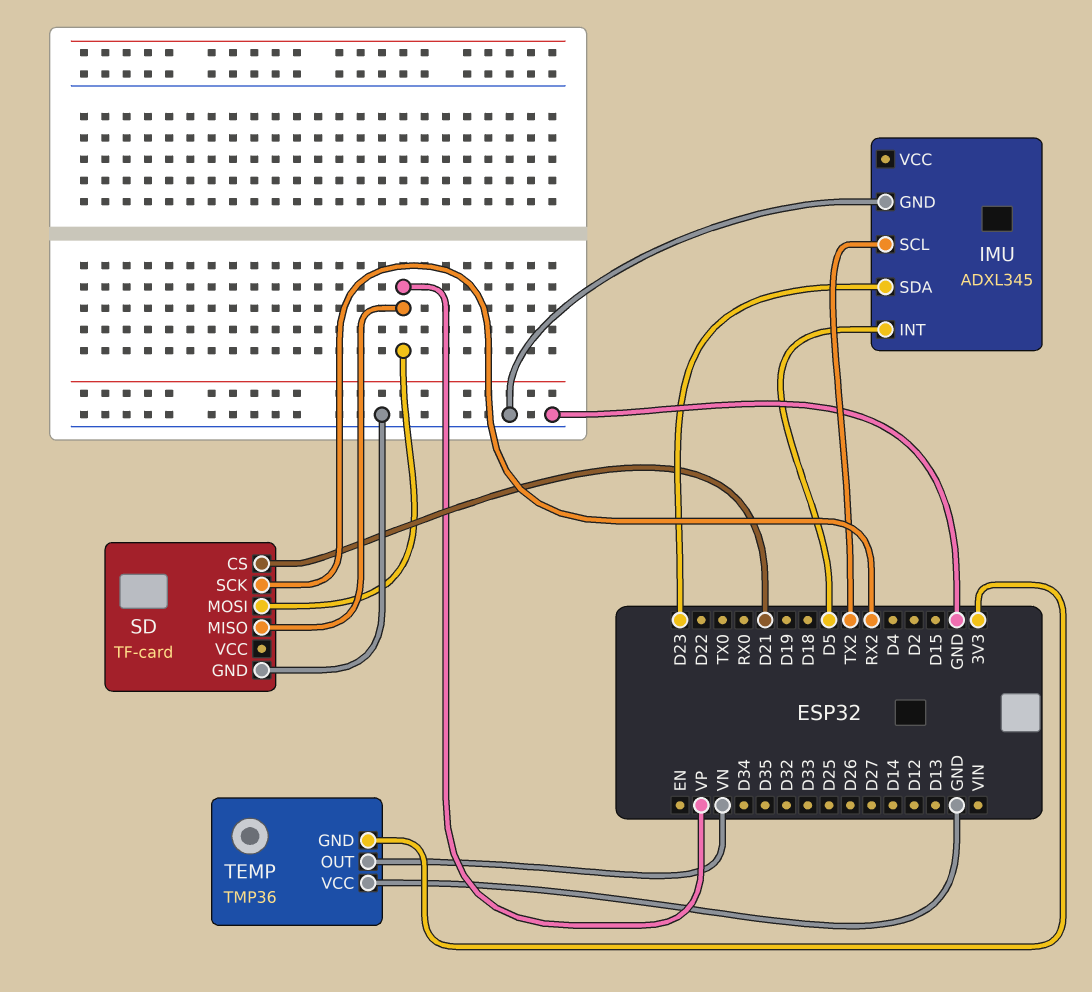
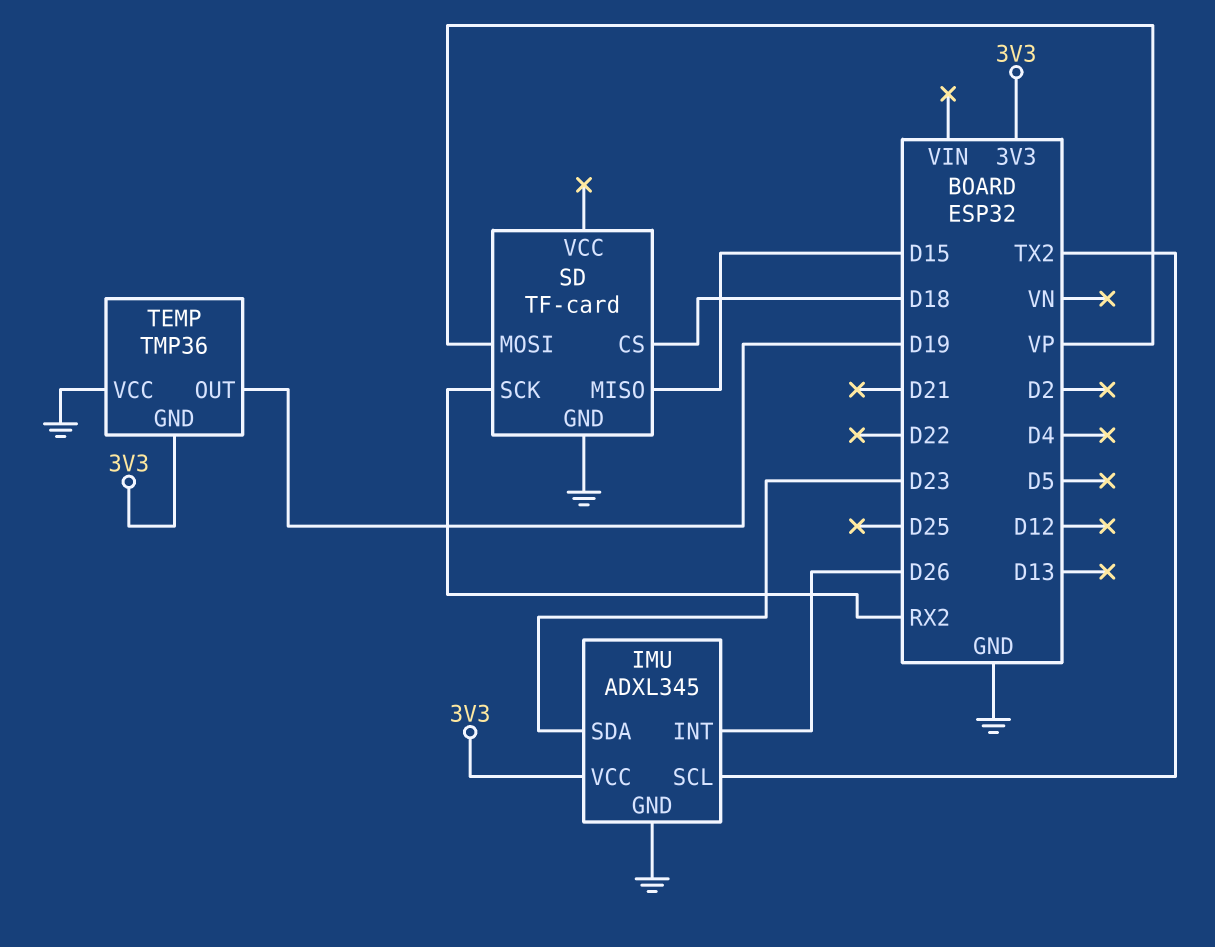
IMU pin INT: D5 -> D26
IMU pin VCC: none -> 3V3
SD pin CS: D21 -> D18
SD pin MISO: VP -> D15
TEMP pin OUT: VN -> D19

